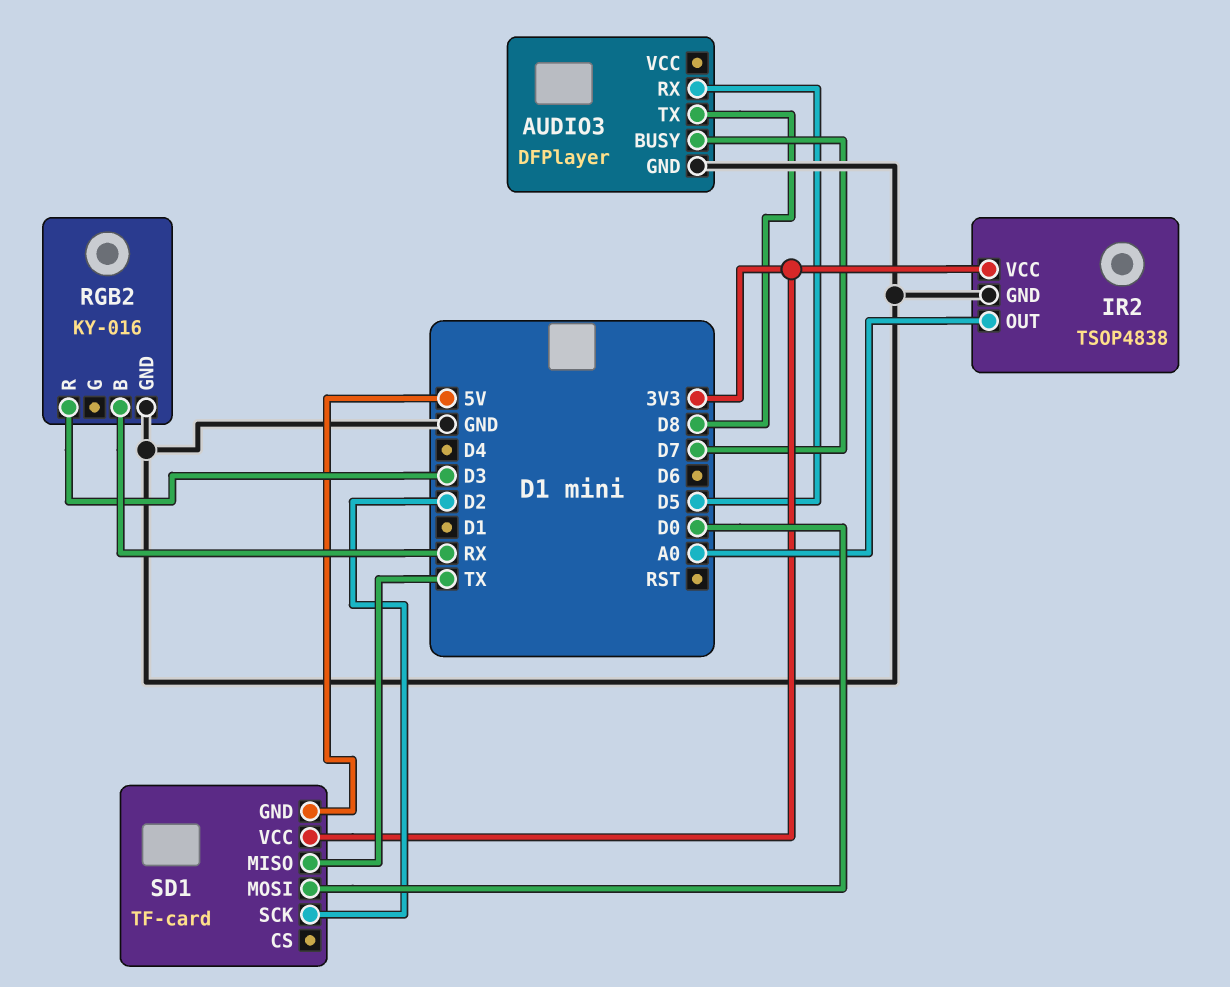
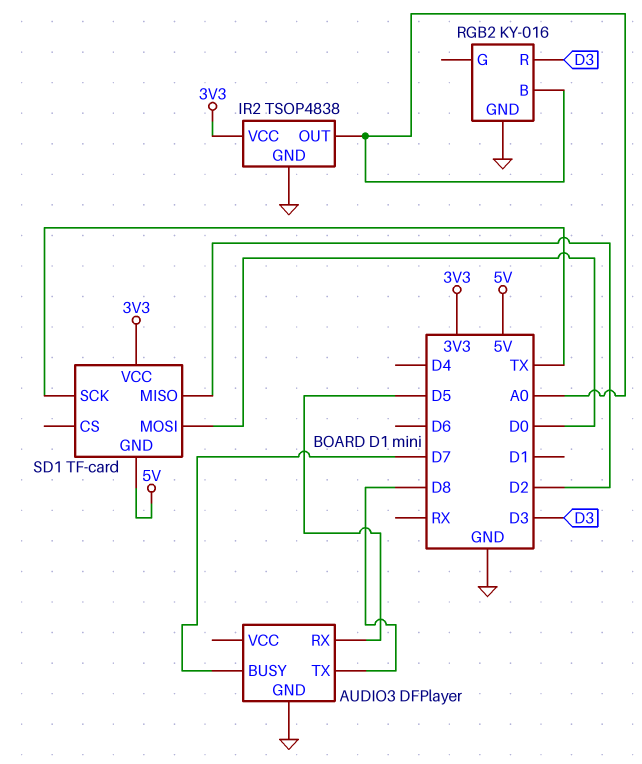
RGB2 pin B: RX -> A0
SD1 pin MISO: TX -> D2
SD1 pin SCK: D2 -> TX

